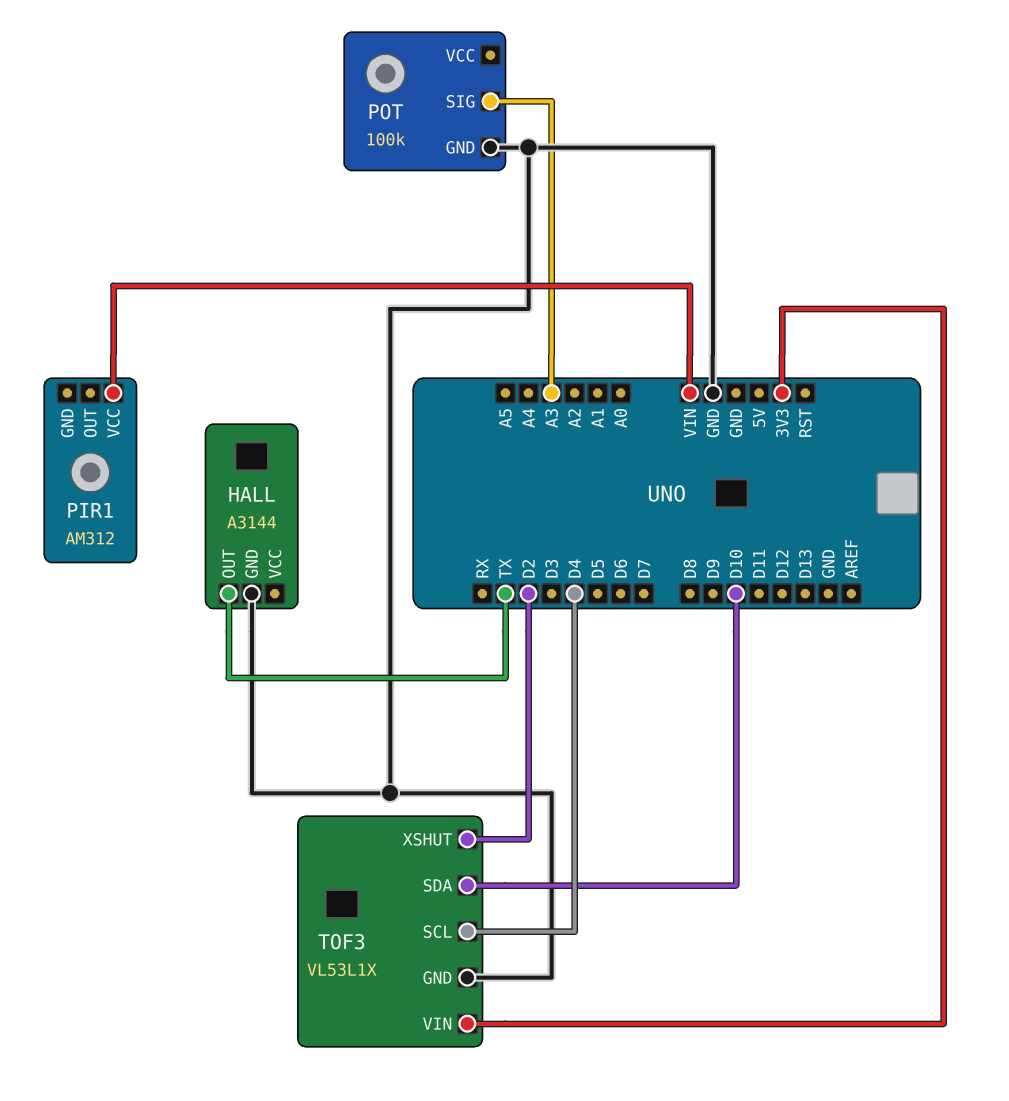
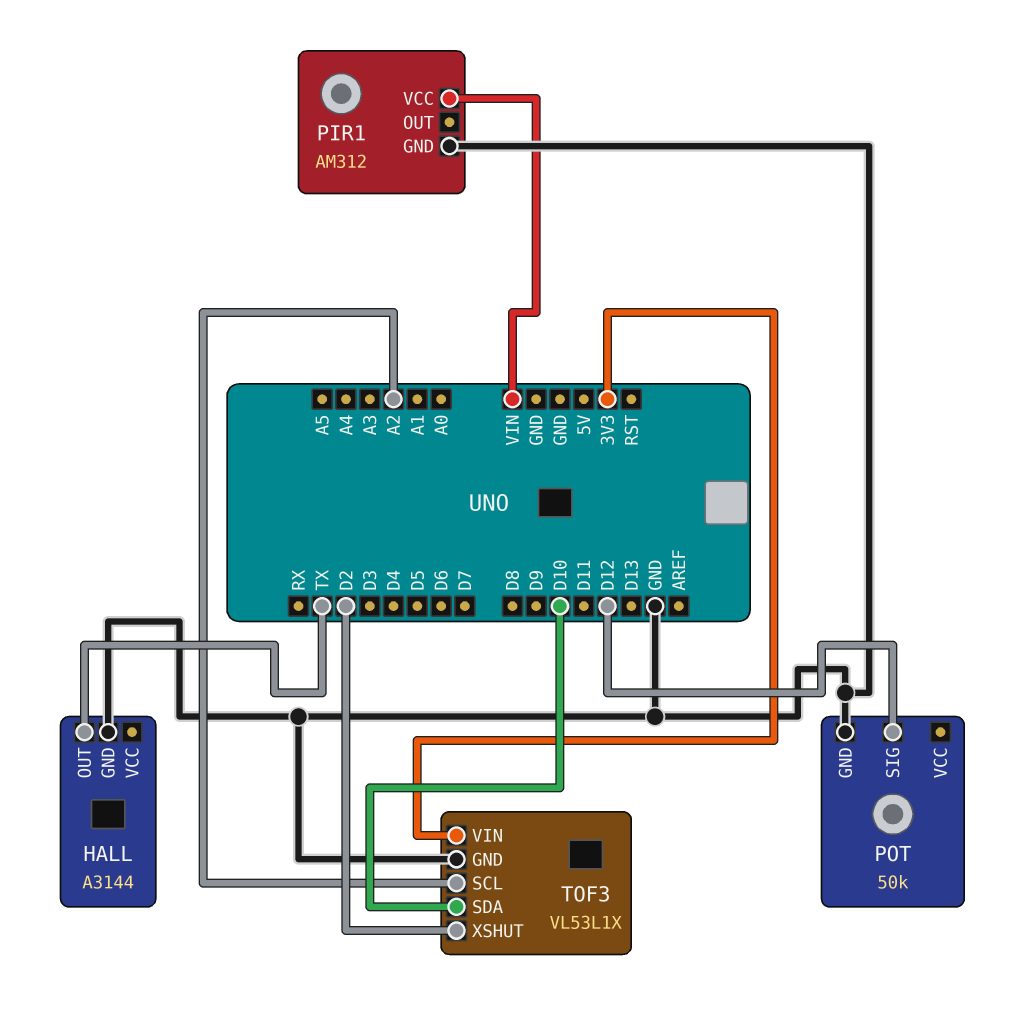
PIR1 pin GND: none -> GND
POT: 100k -> 50k
POT pin SIG: A3 -> D12
TOF3 pin SCL: D4 -> A2

